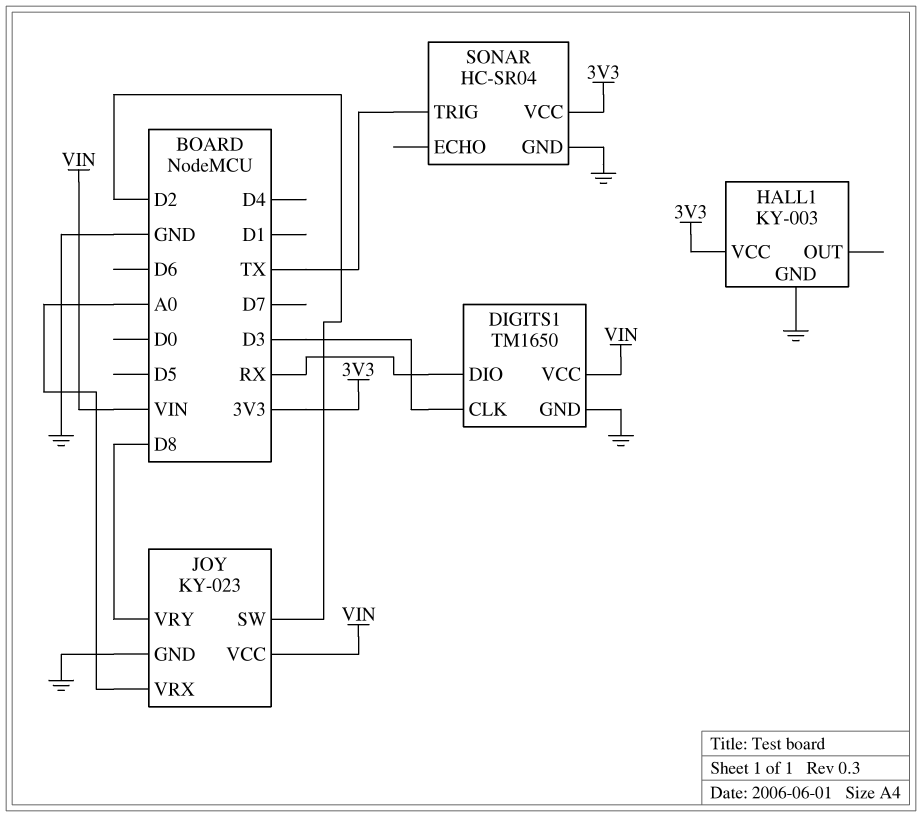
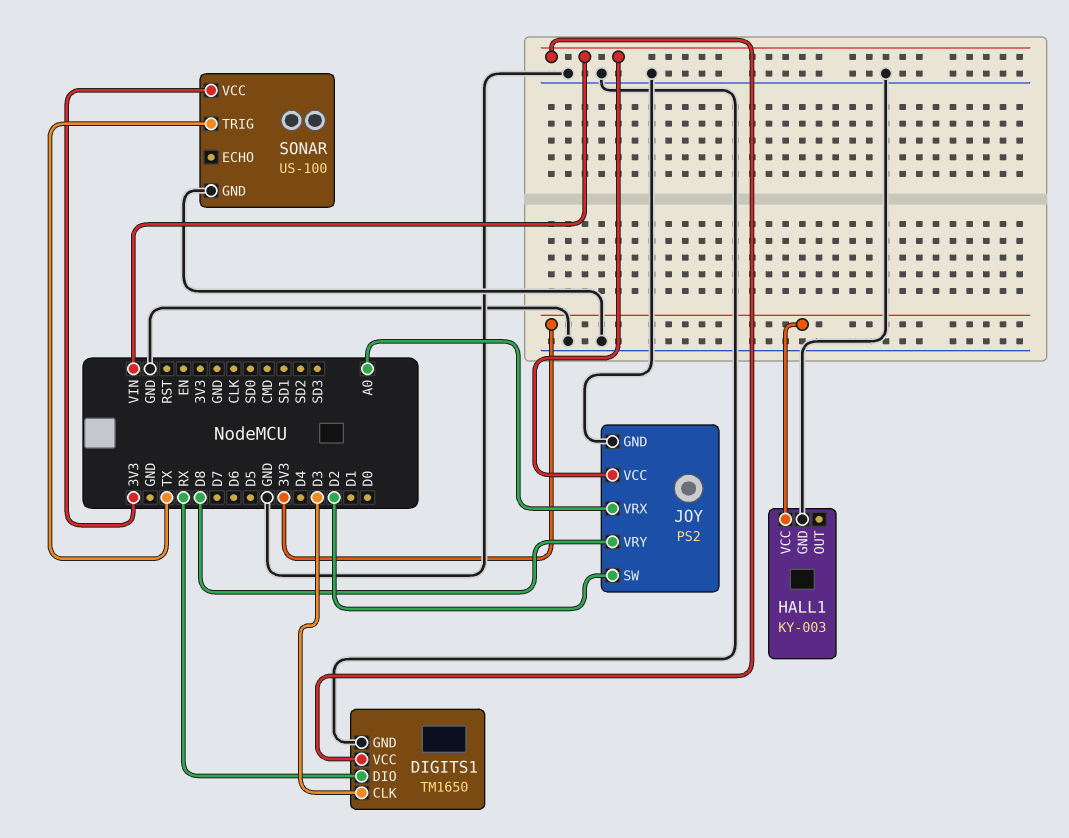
JOY: KY-023 -> PS2
SONAR: HC-SR04 -> US-100

